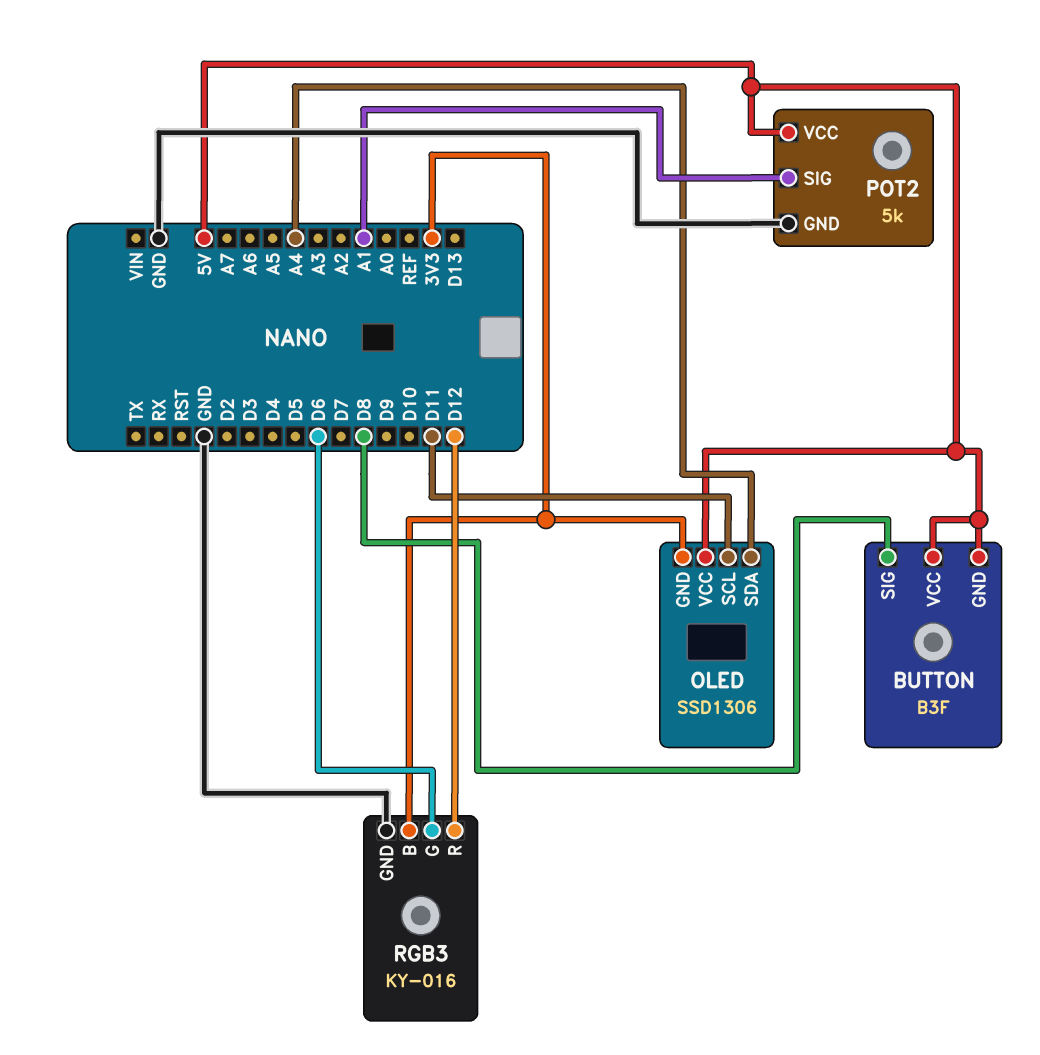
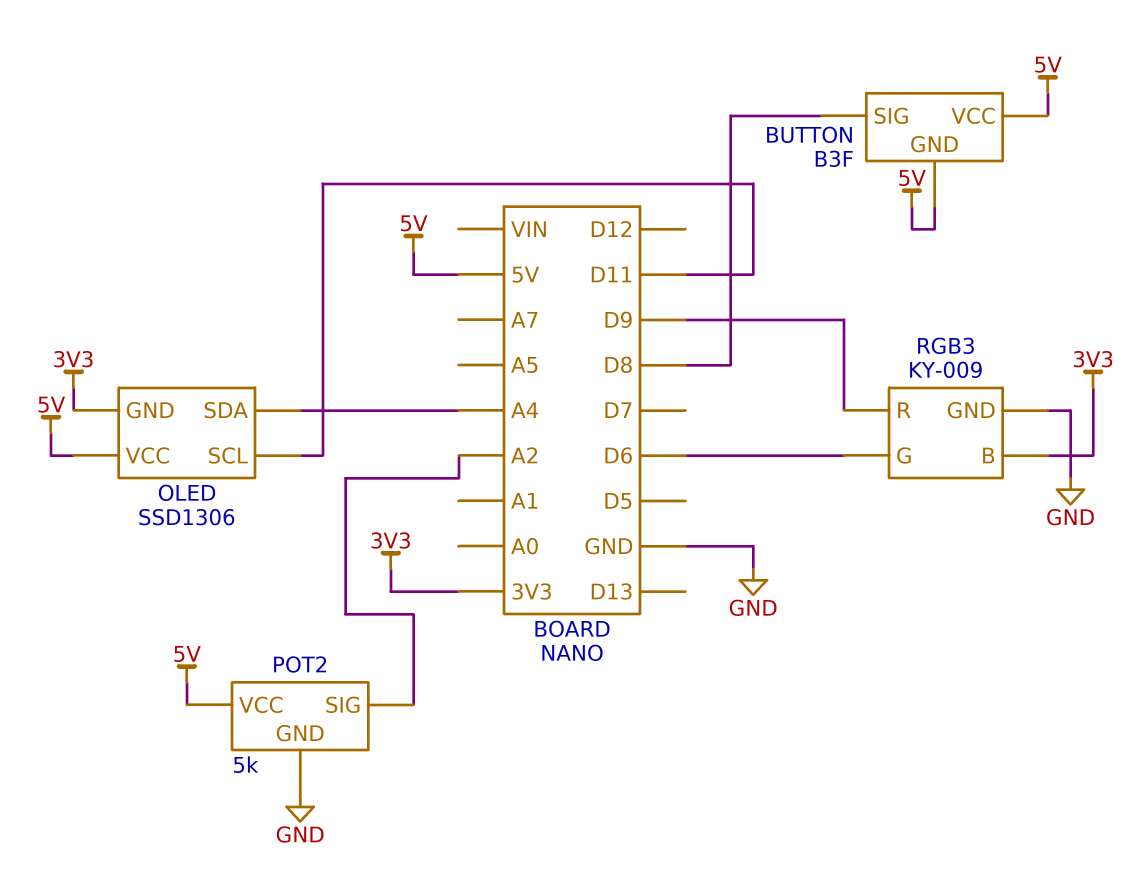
POT2 pin SIG: A1 -> A2
RGB3: KY-016 -> KY-009
RGB3 pin R: D12 -> D9

